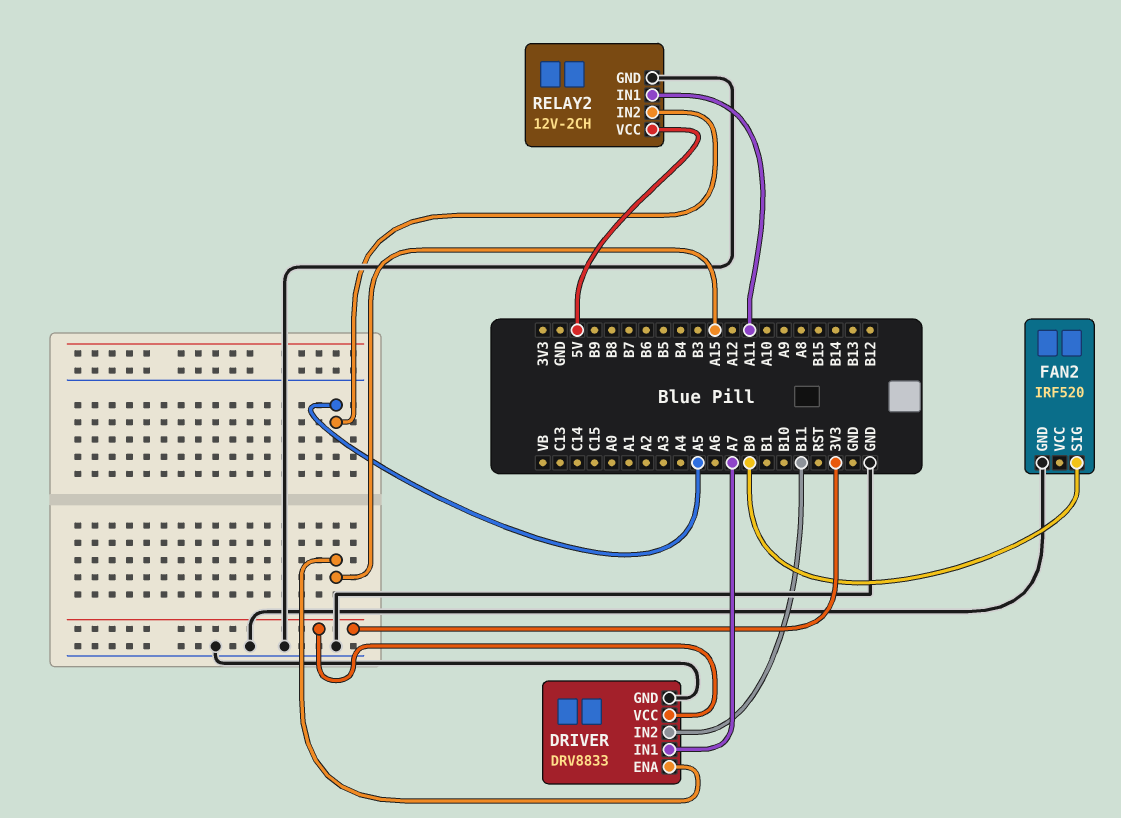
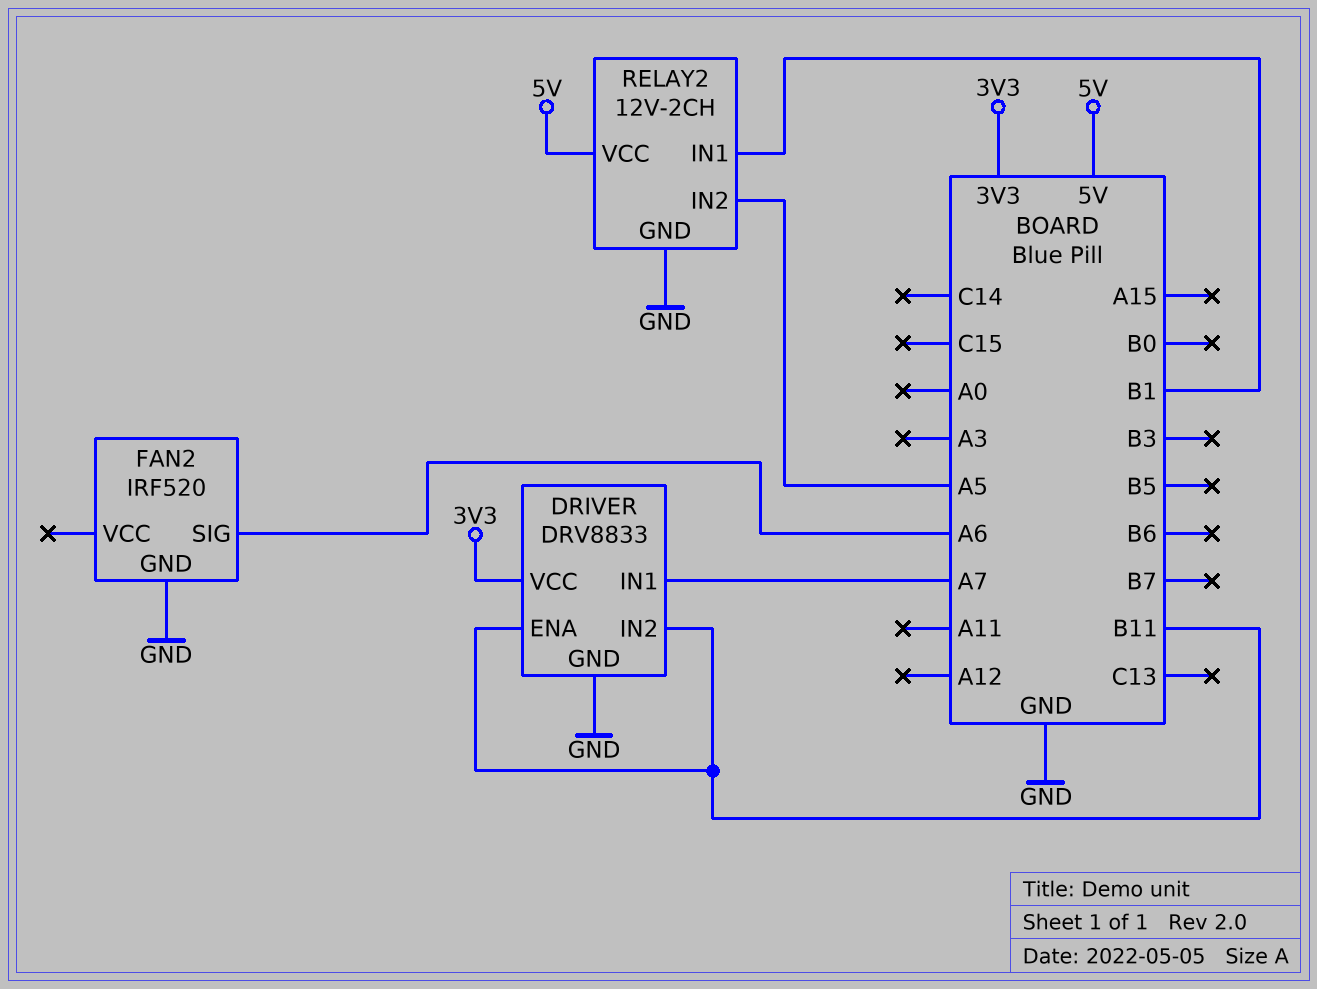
DRIVER pin ENA: A15 -> B11
FAN2 pin SIG: B0 -> A6
RELAY2 pin IN1: A11 -> B1

